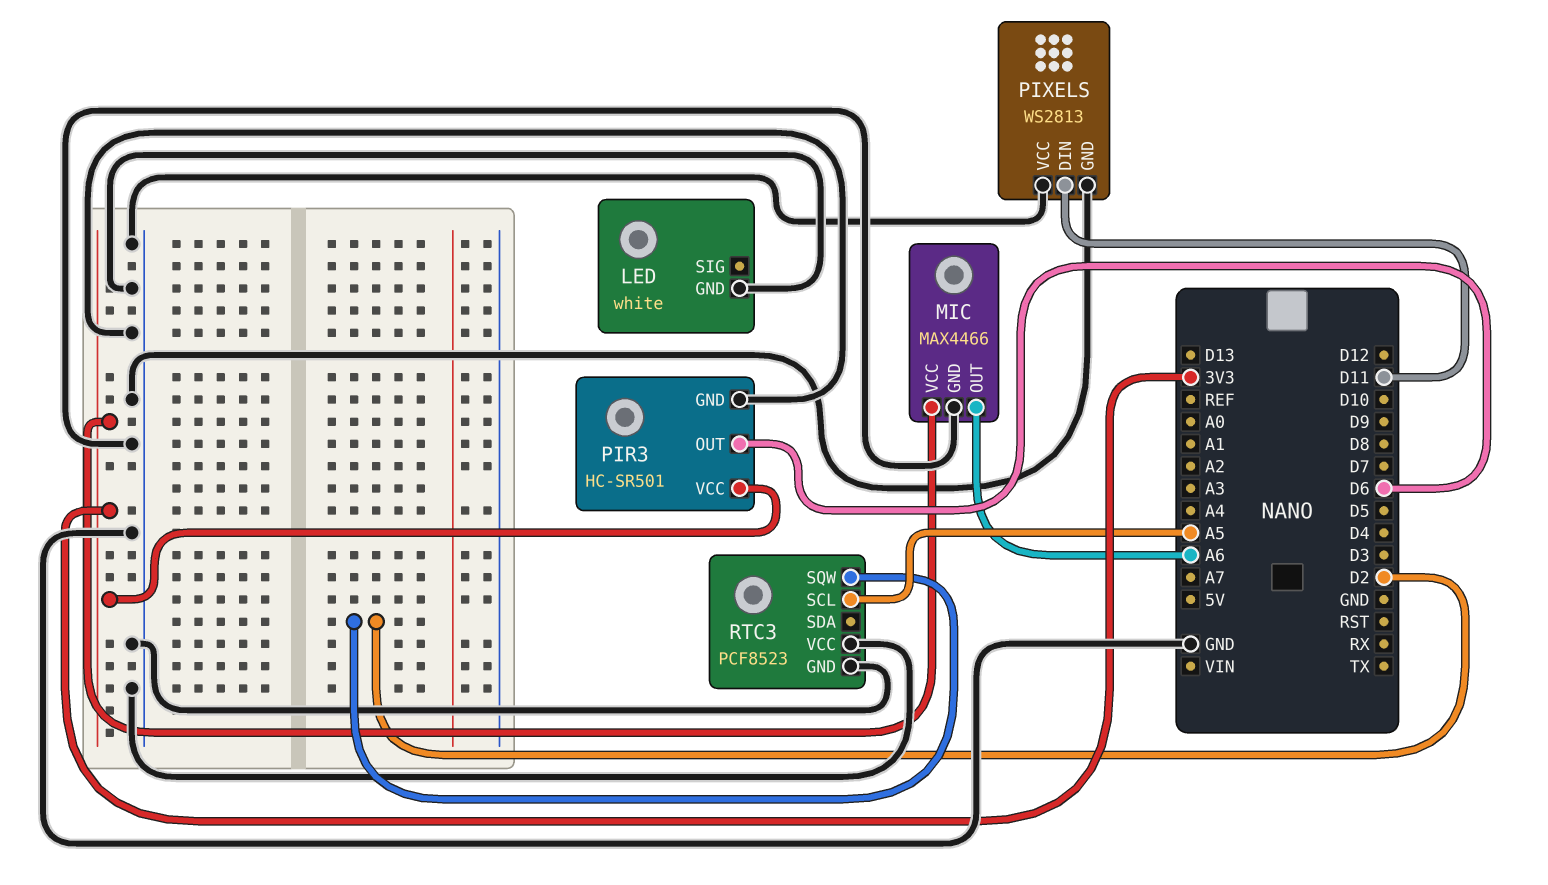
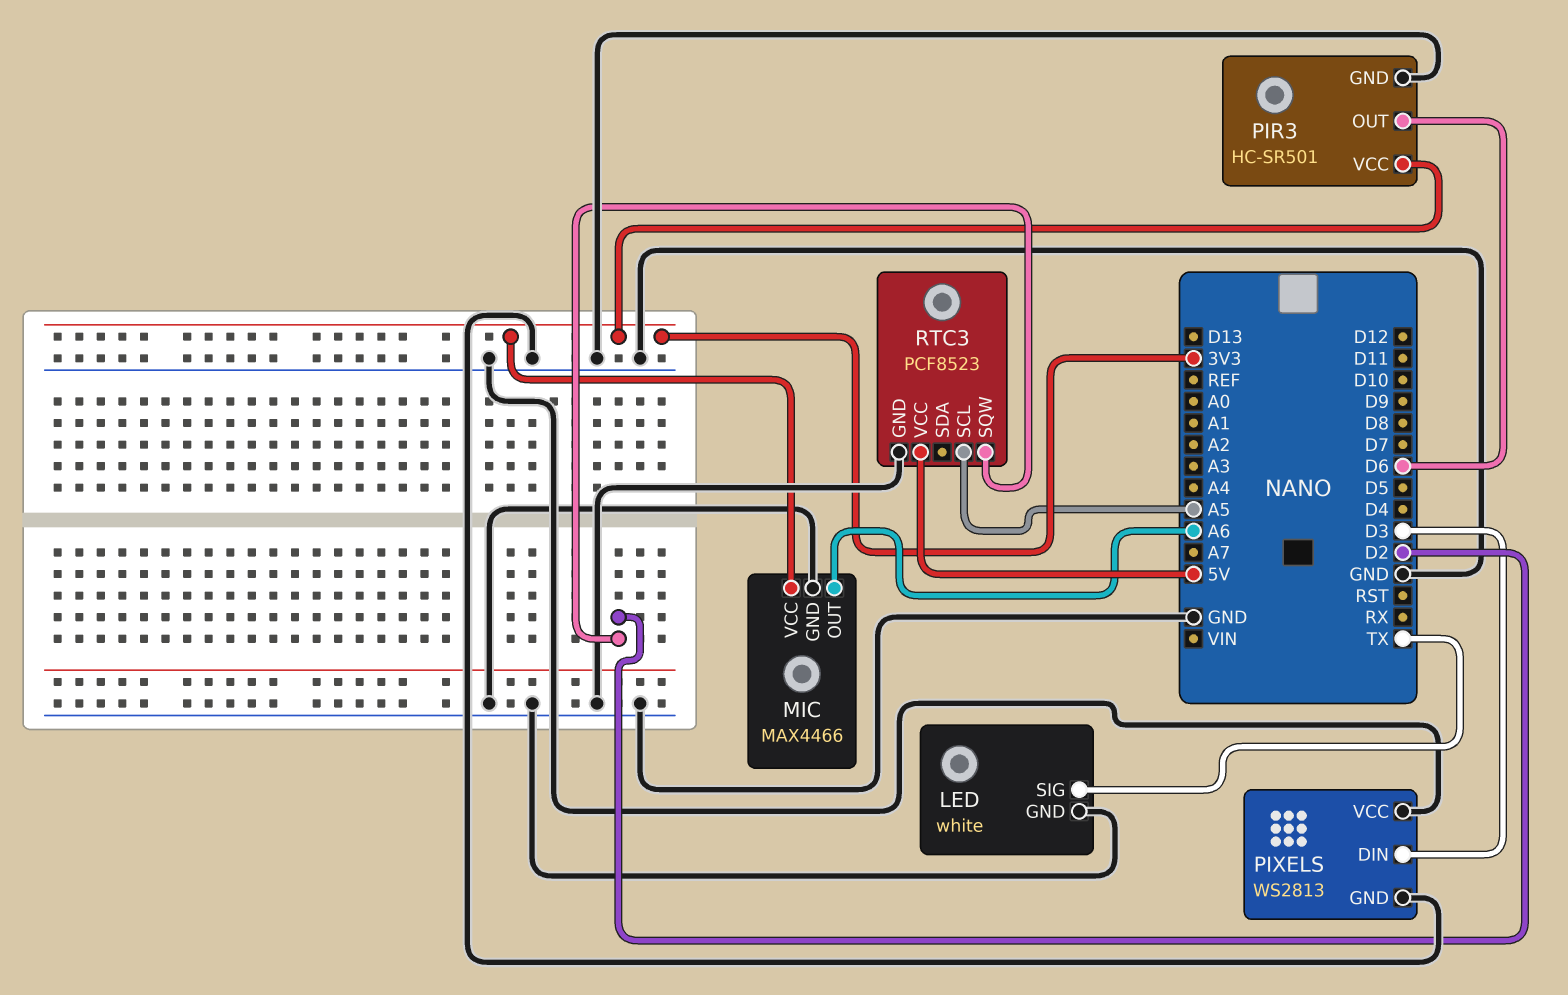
LED pin SIG: none -> TX
PIXELS pin DIN: D11 -> D3
RTC3 pin VCC: GND -> 5V

